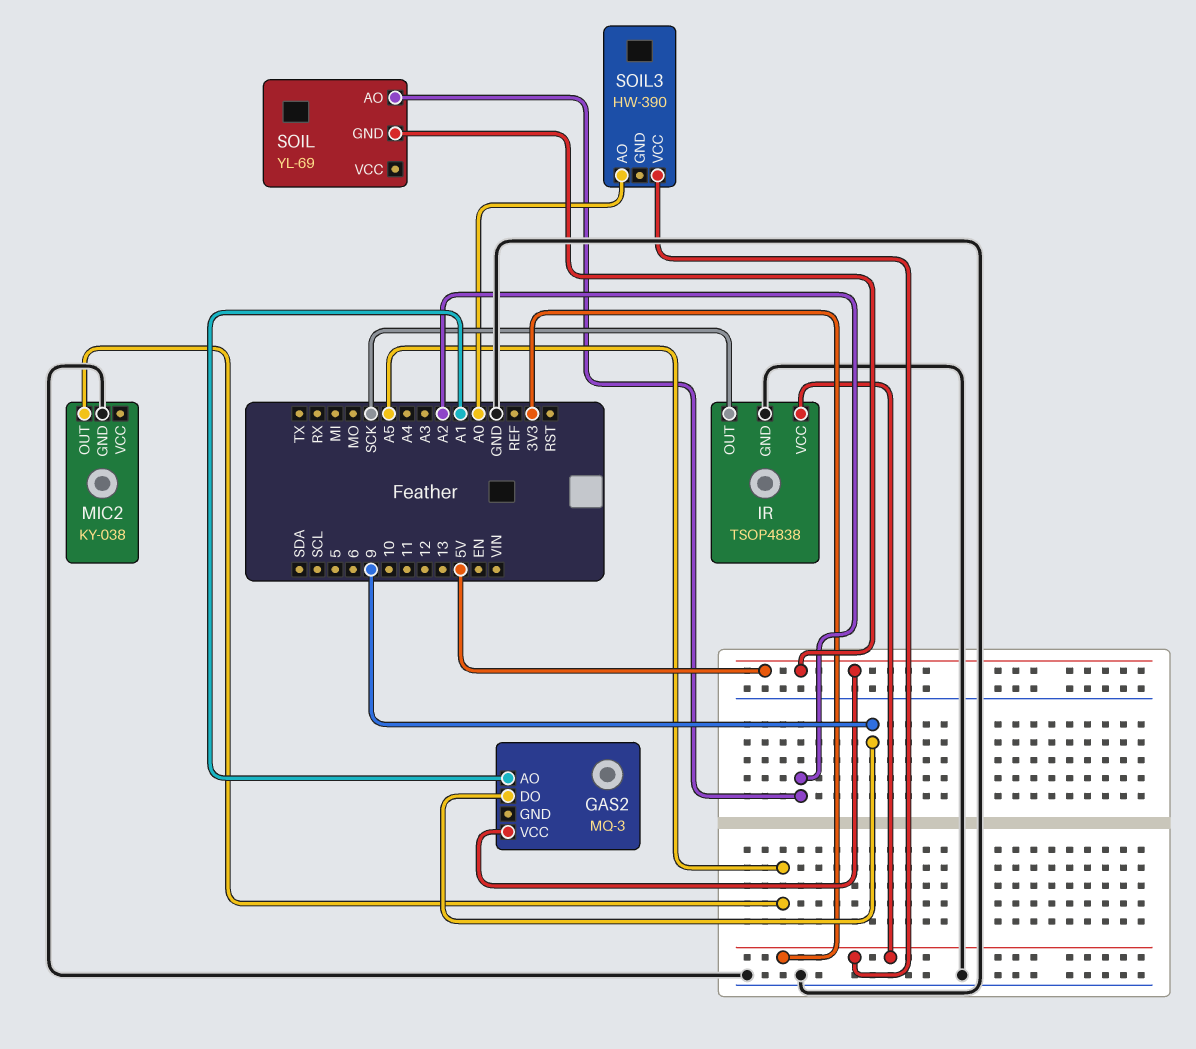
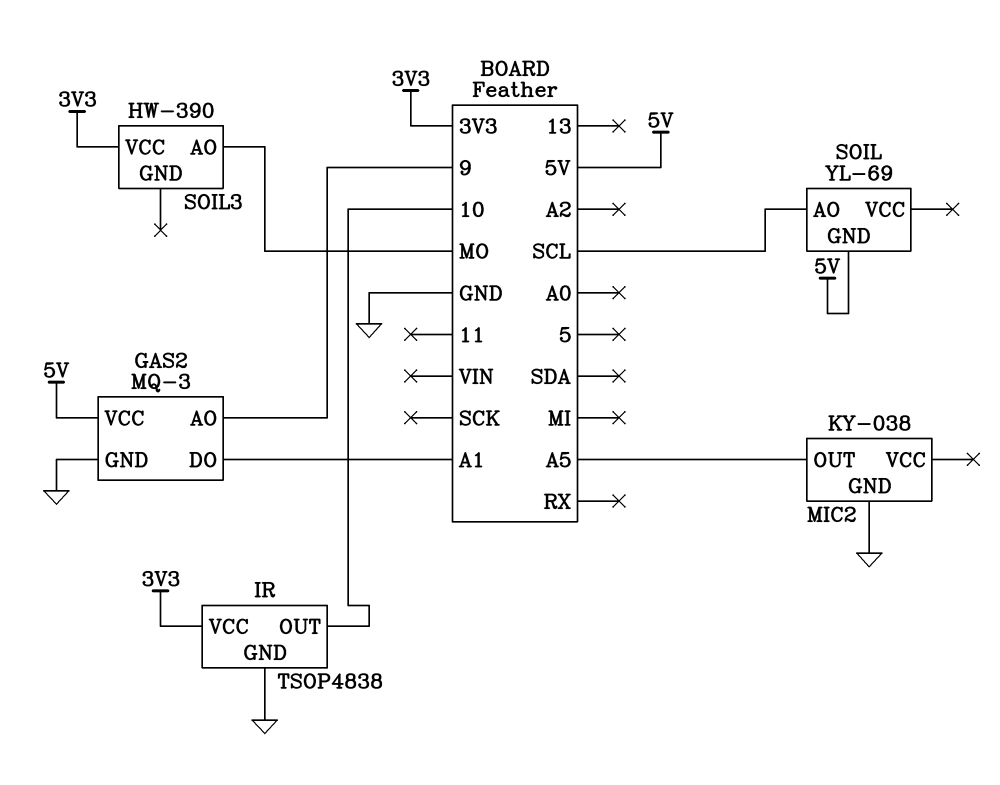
GAS2 pin AO: A1 -> 9
GAS2 pin DO: 9 -> A1
GAS2 pin GND: none -> GND
IR pin OUT: SCK -> 10
SOIL pin AO: A2 -> SCL
SOIL3 pin AO: A0 -> MO

